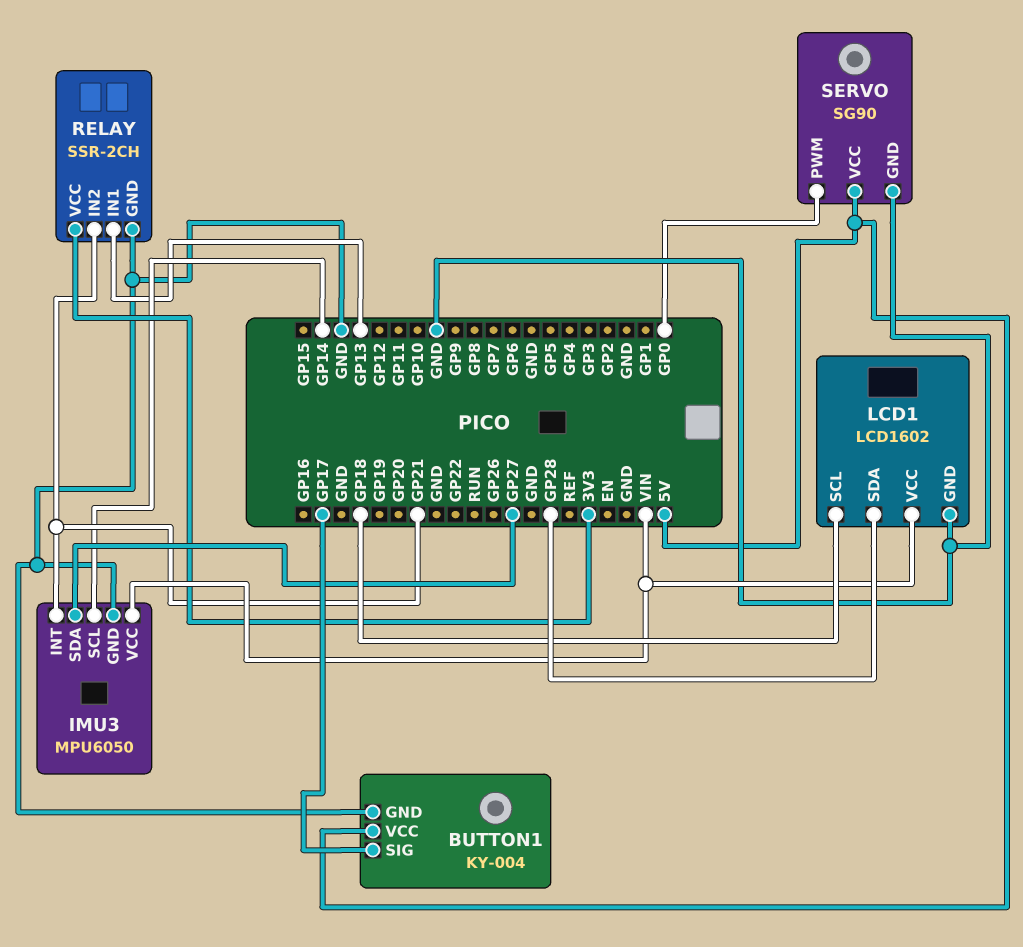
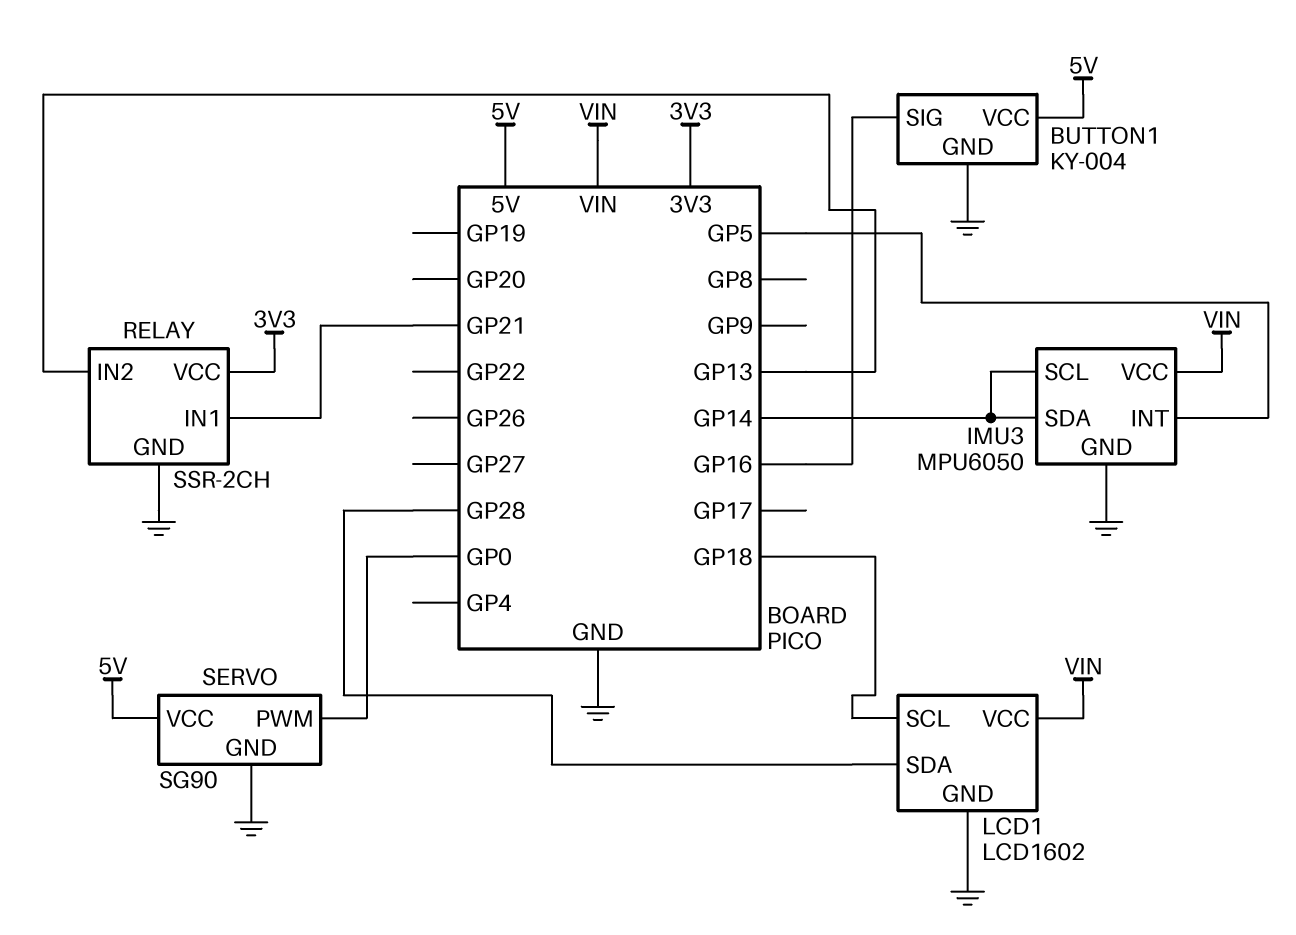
BUTTON1 pin SIG: GP17 -> GP16
IMU3 pin INT: GP21 -> GP5
IMU3 pin SDA: GP27 -> GP14
RELAY pin IN1: GP13 -> GP21
RELAY pin IN2: GP21 -> GP13

